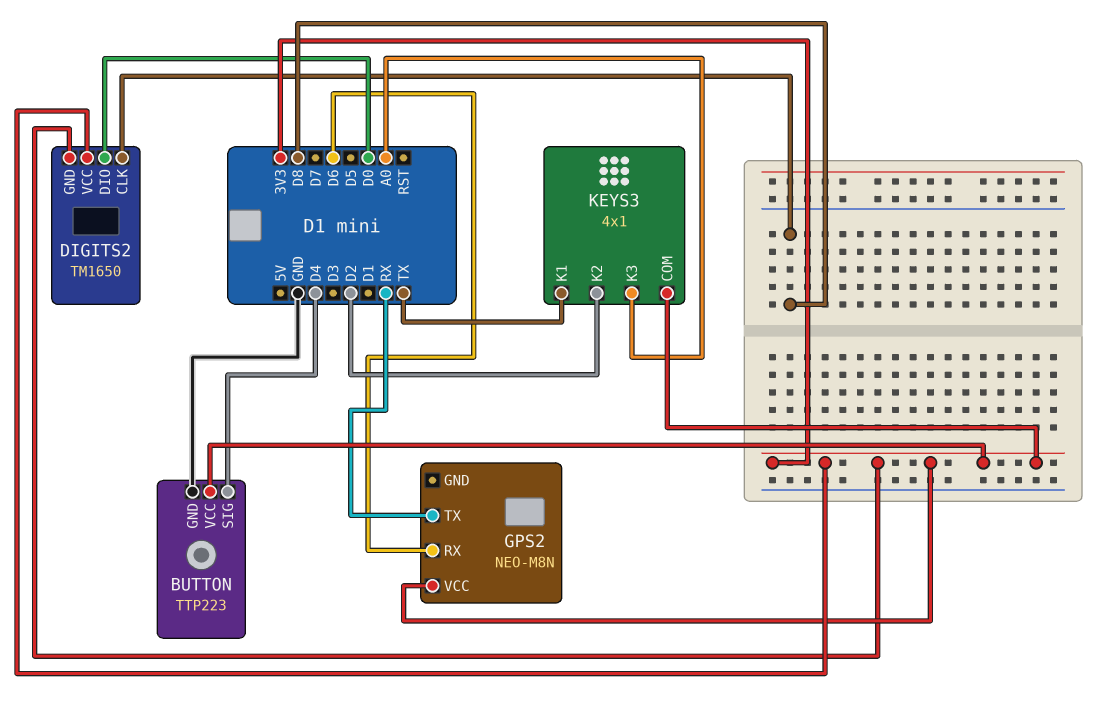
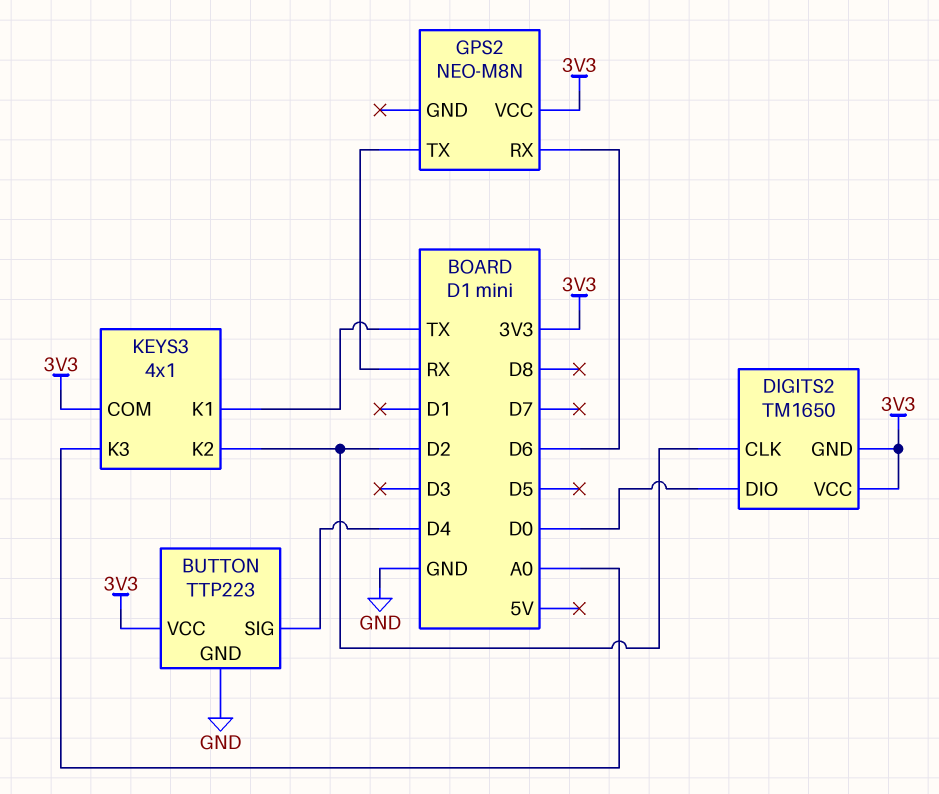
DIGITS2 pin CLK: D8 -> D2

